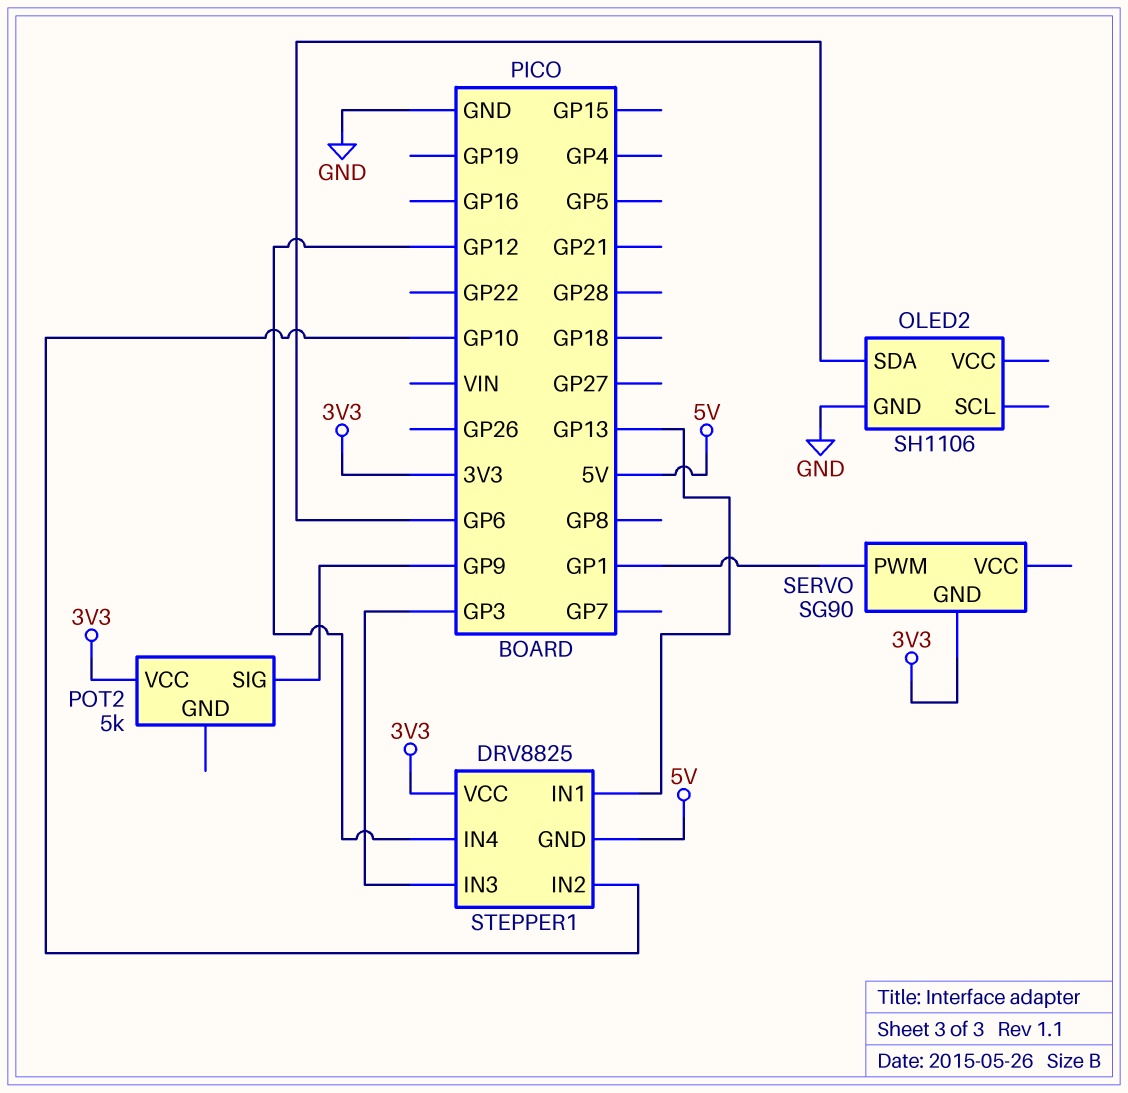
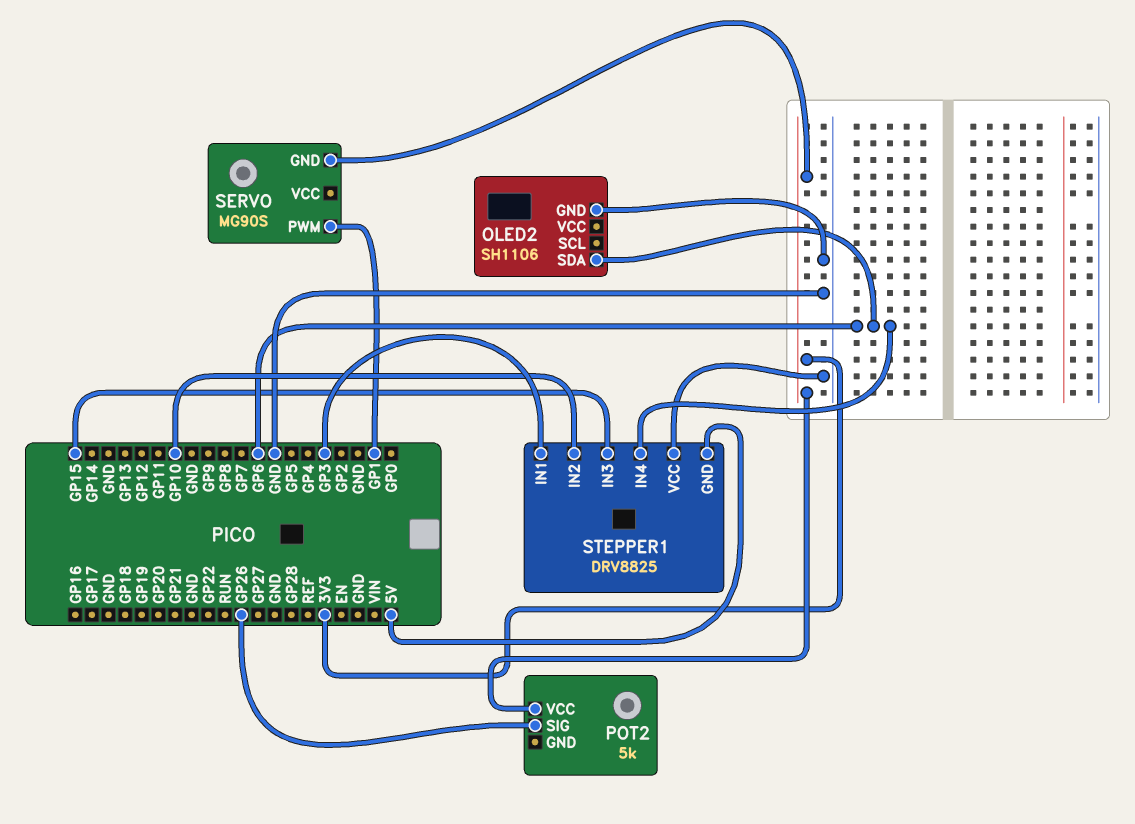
POT2 pin SIG: GP9 -> GP26
SERVO: SG90 -> MG90S
STEPPER1 pin IN1: GP13 -> GP3
STEPPER1 pin IN3: GP3 -> GP15
STEPPER1 pin IN4: GP12 -> GP6
STEPPER1 pin VCC: 3V3 -> GND

